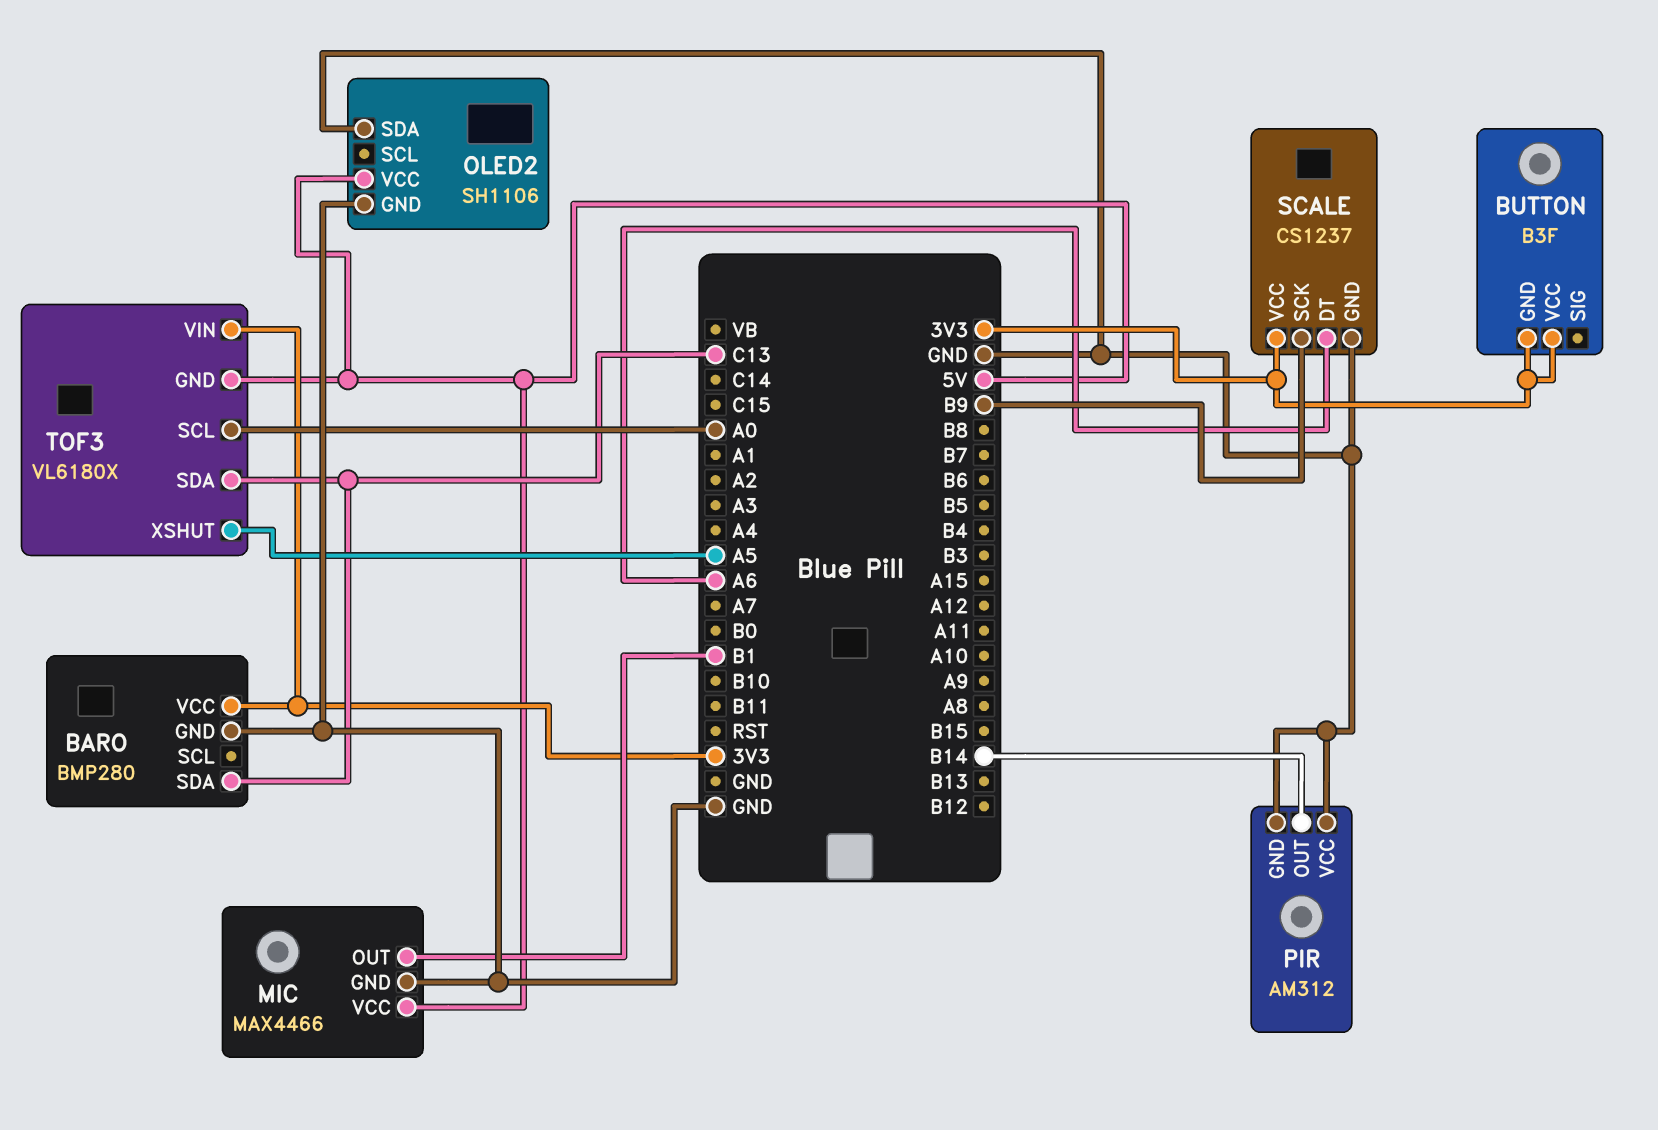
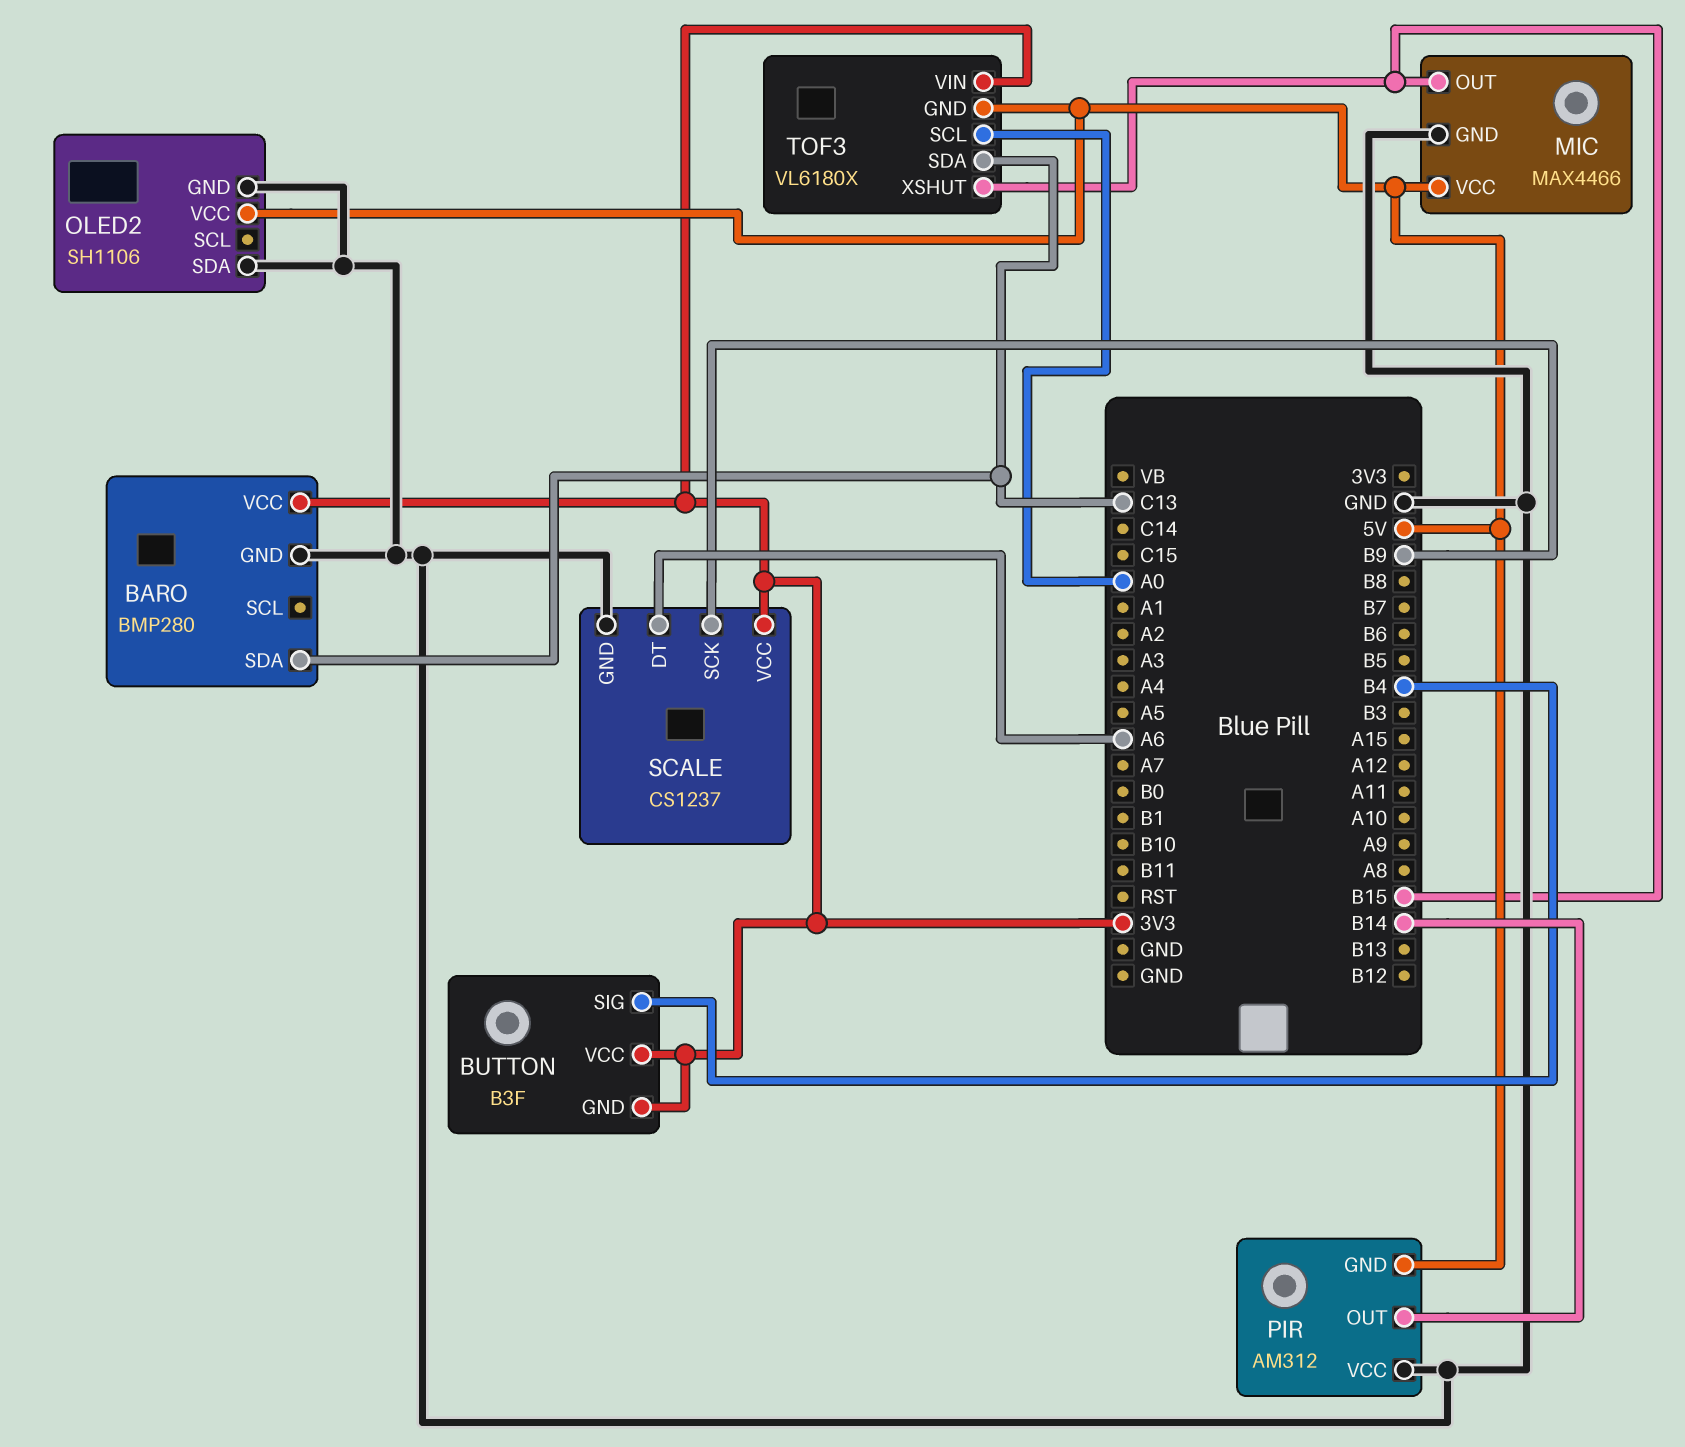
BUTTON pin SIG: none -> B4
MIC pin OUT: B1 -> B15
PIR pin GND: GND -> 5V
TOF3 pin XSHUT: A5 -> B15

